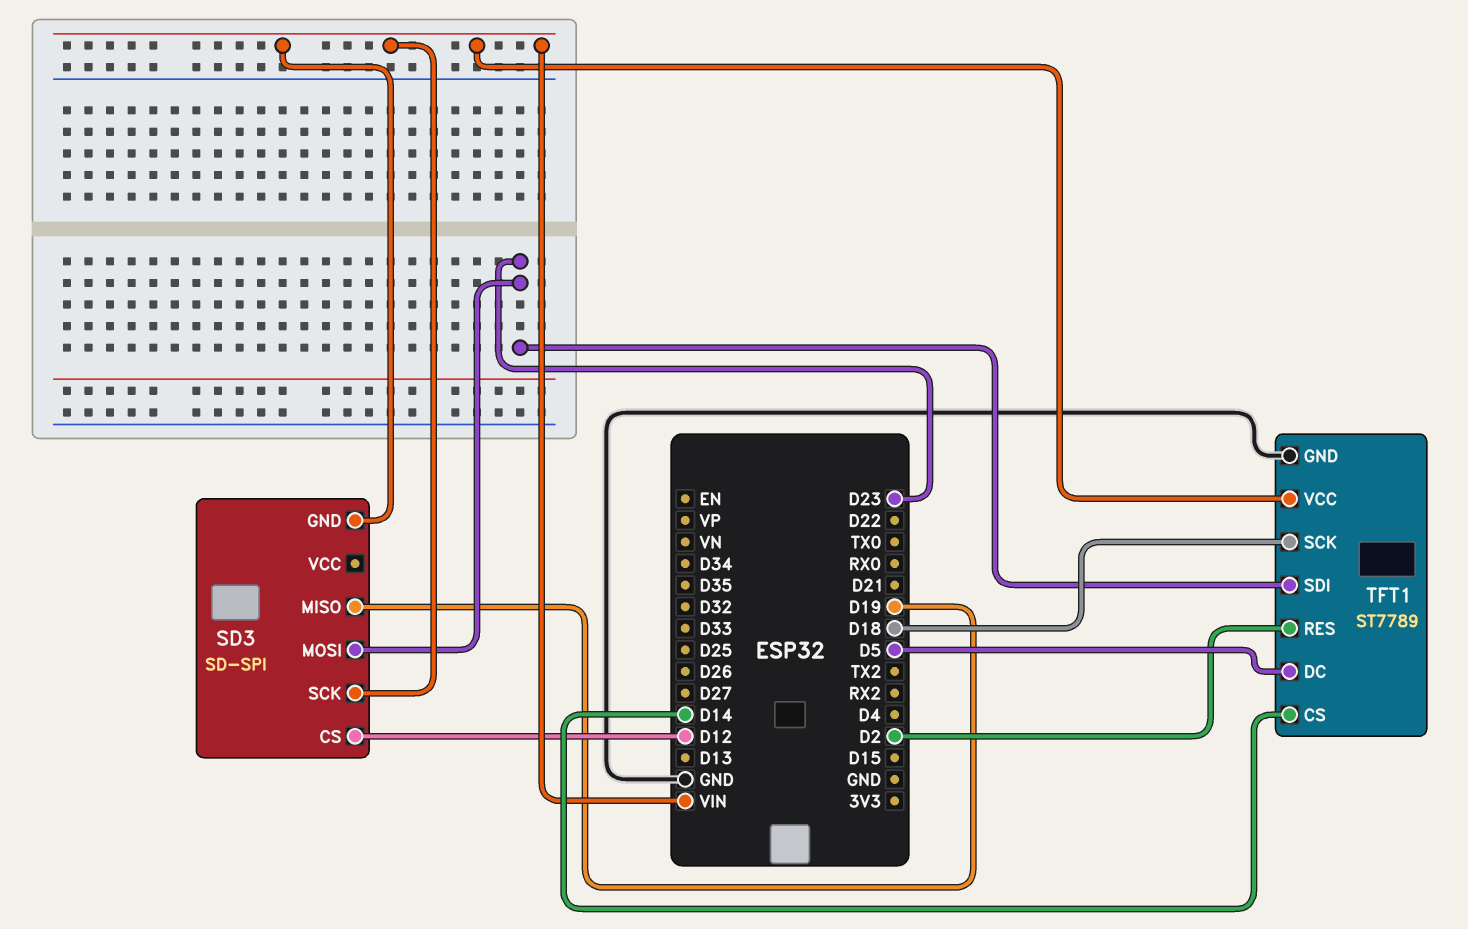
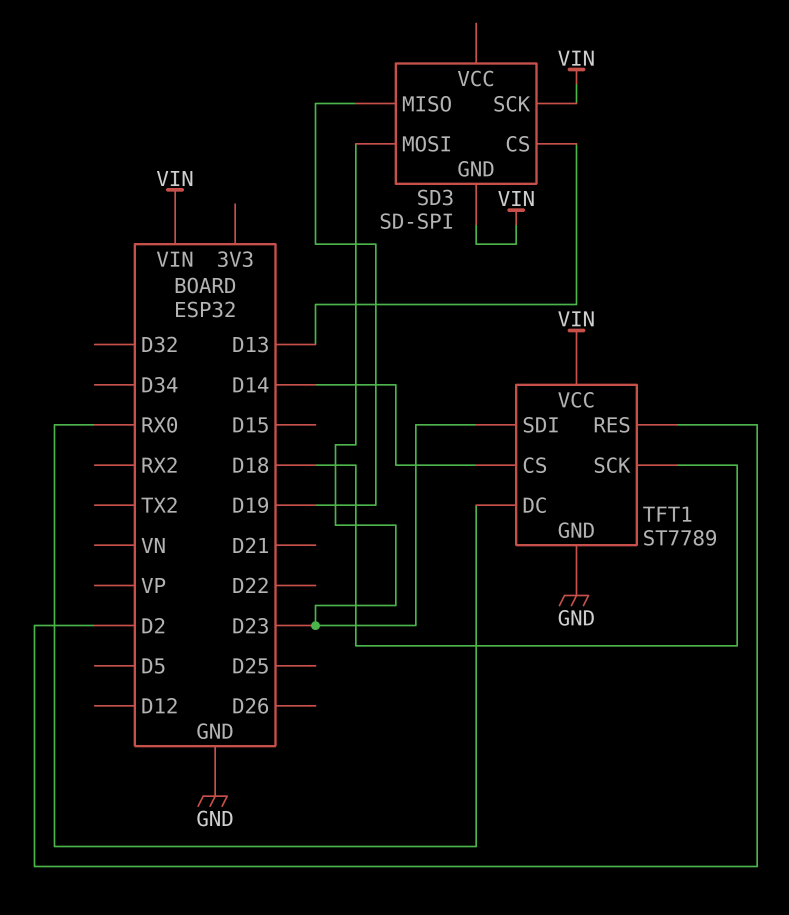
SD3 pin CS: D12 -> D13
TFT1 pin DC: D5 -> RX0

